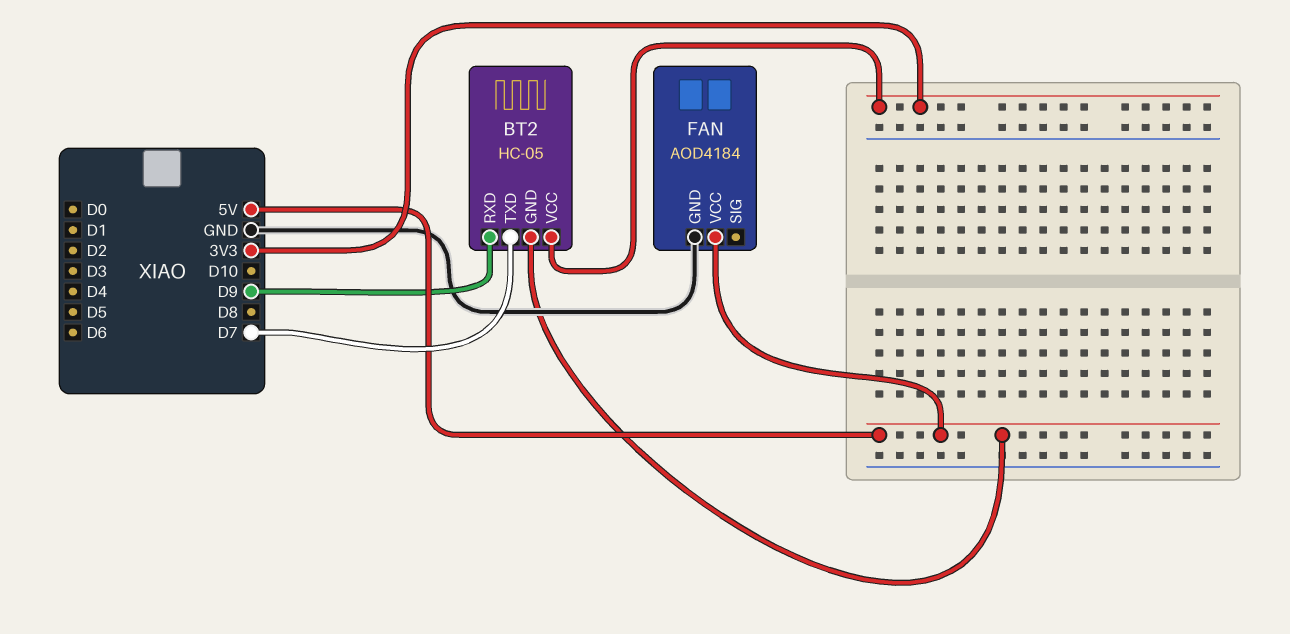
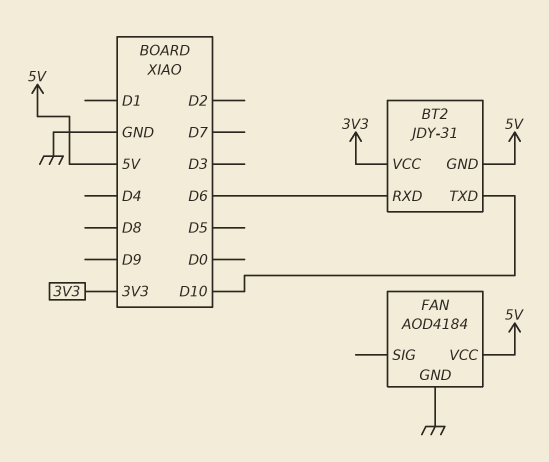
BT2: HC-05 -> JDY-31
BT2 pin RXD: D9 -> D6
BT2 pin TXD: D7 -> D10

